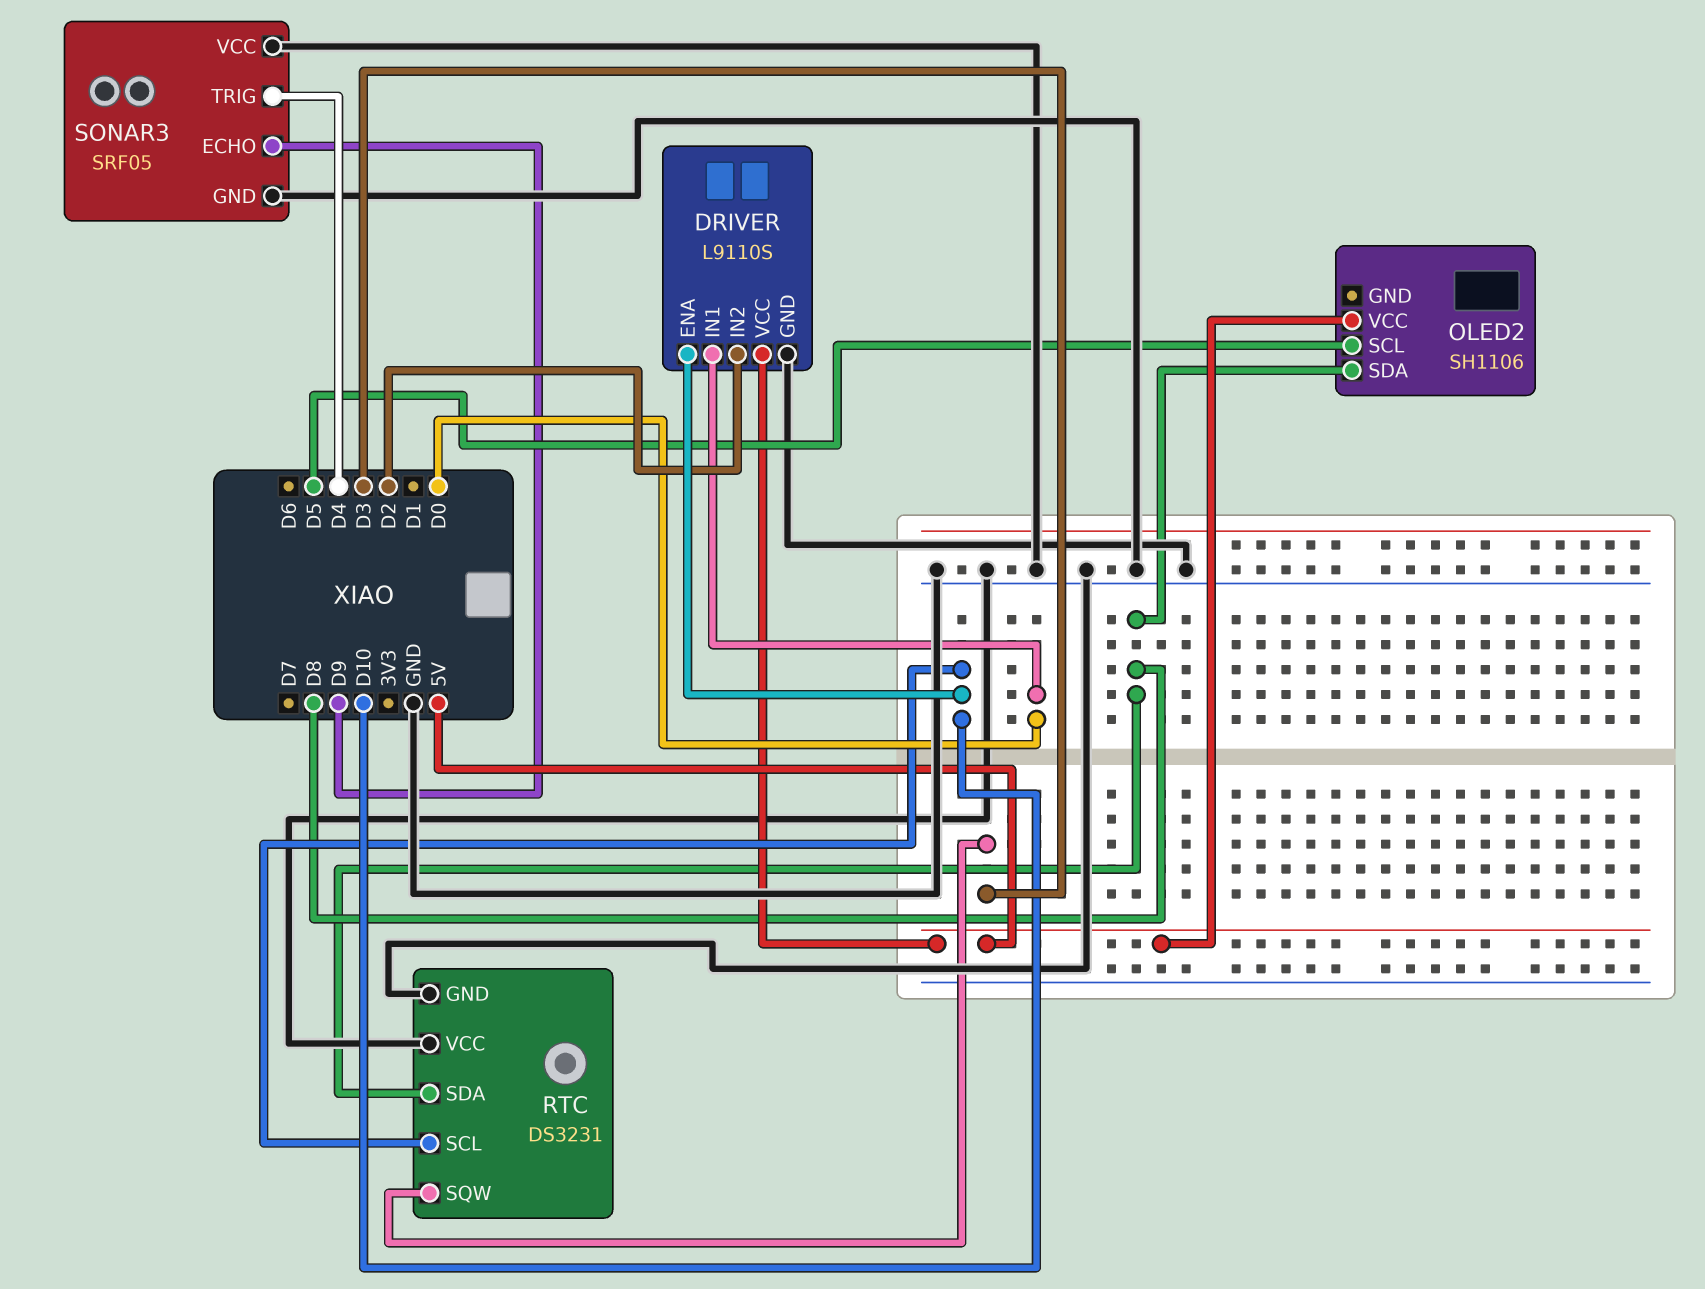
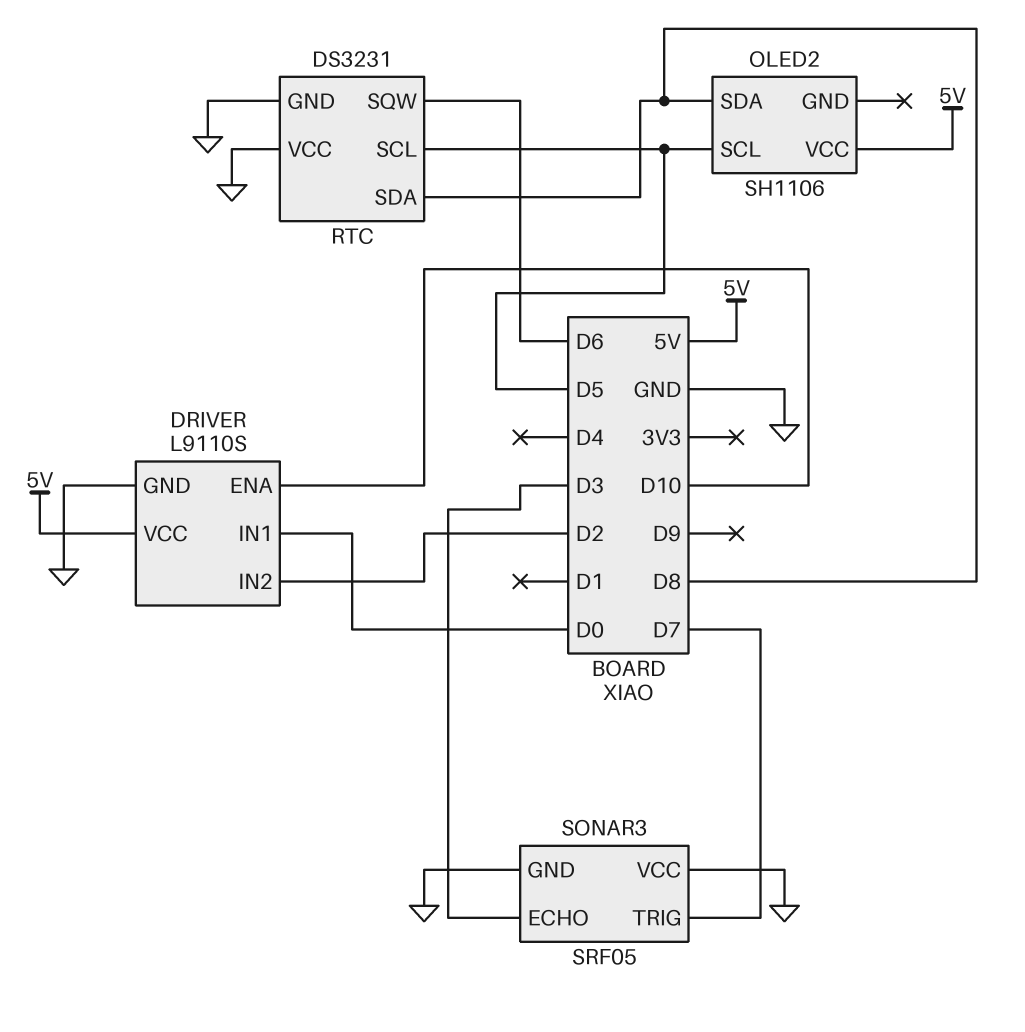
RTC pin SCL: D10 -> D5
RTC pin SQW: D3 -> D6
SONAR3 pin ECHO: D9 -> D3
SONAR3 pin TRIG: D4 -> D7

